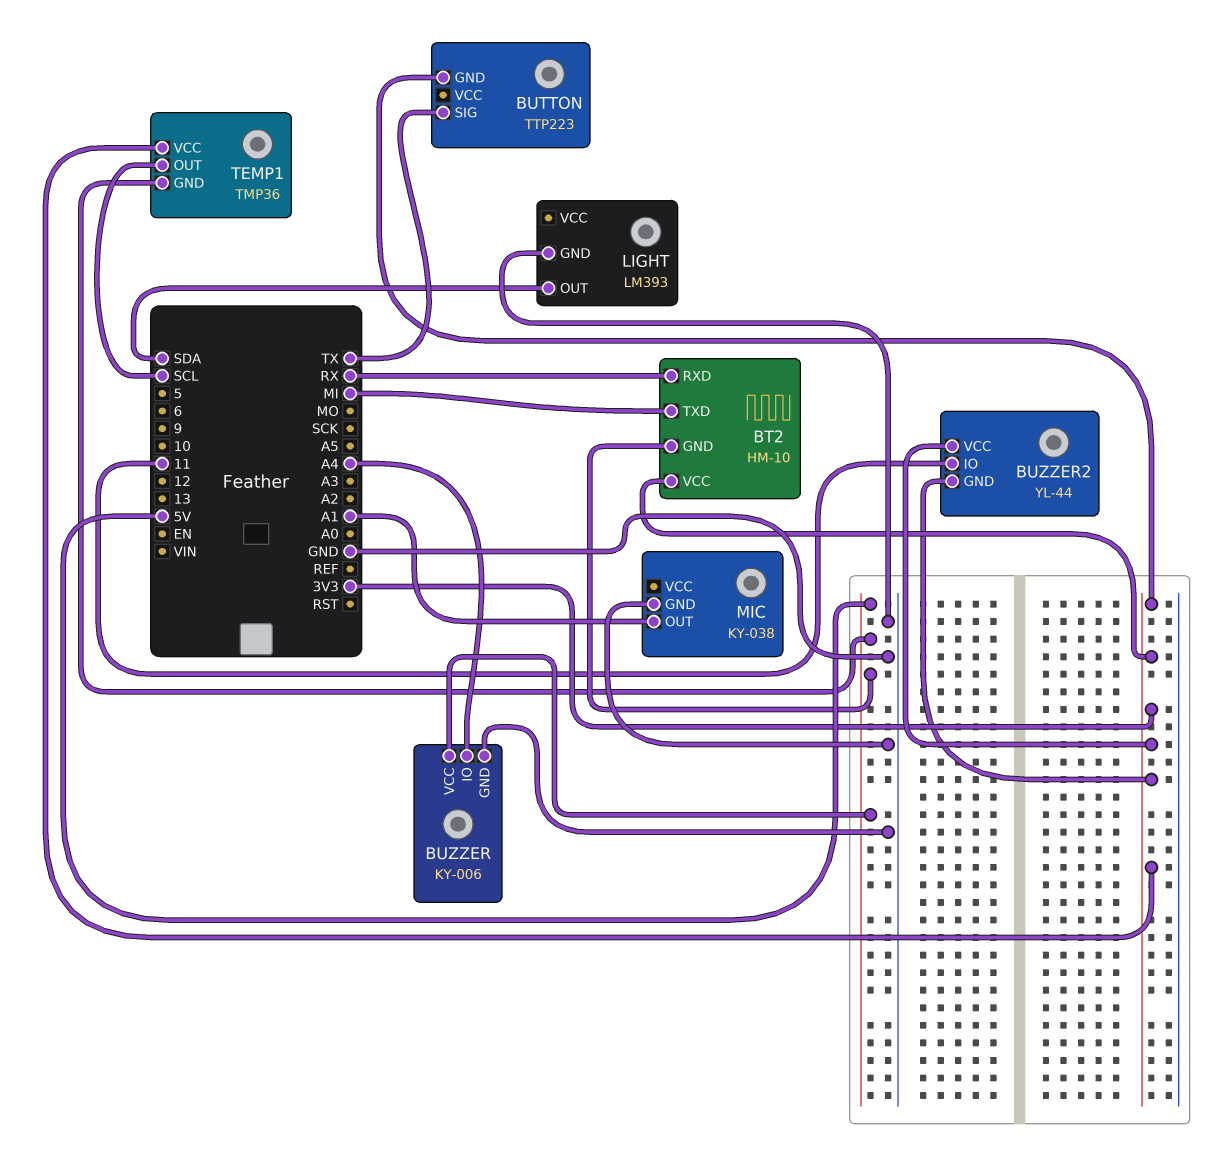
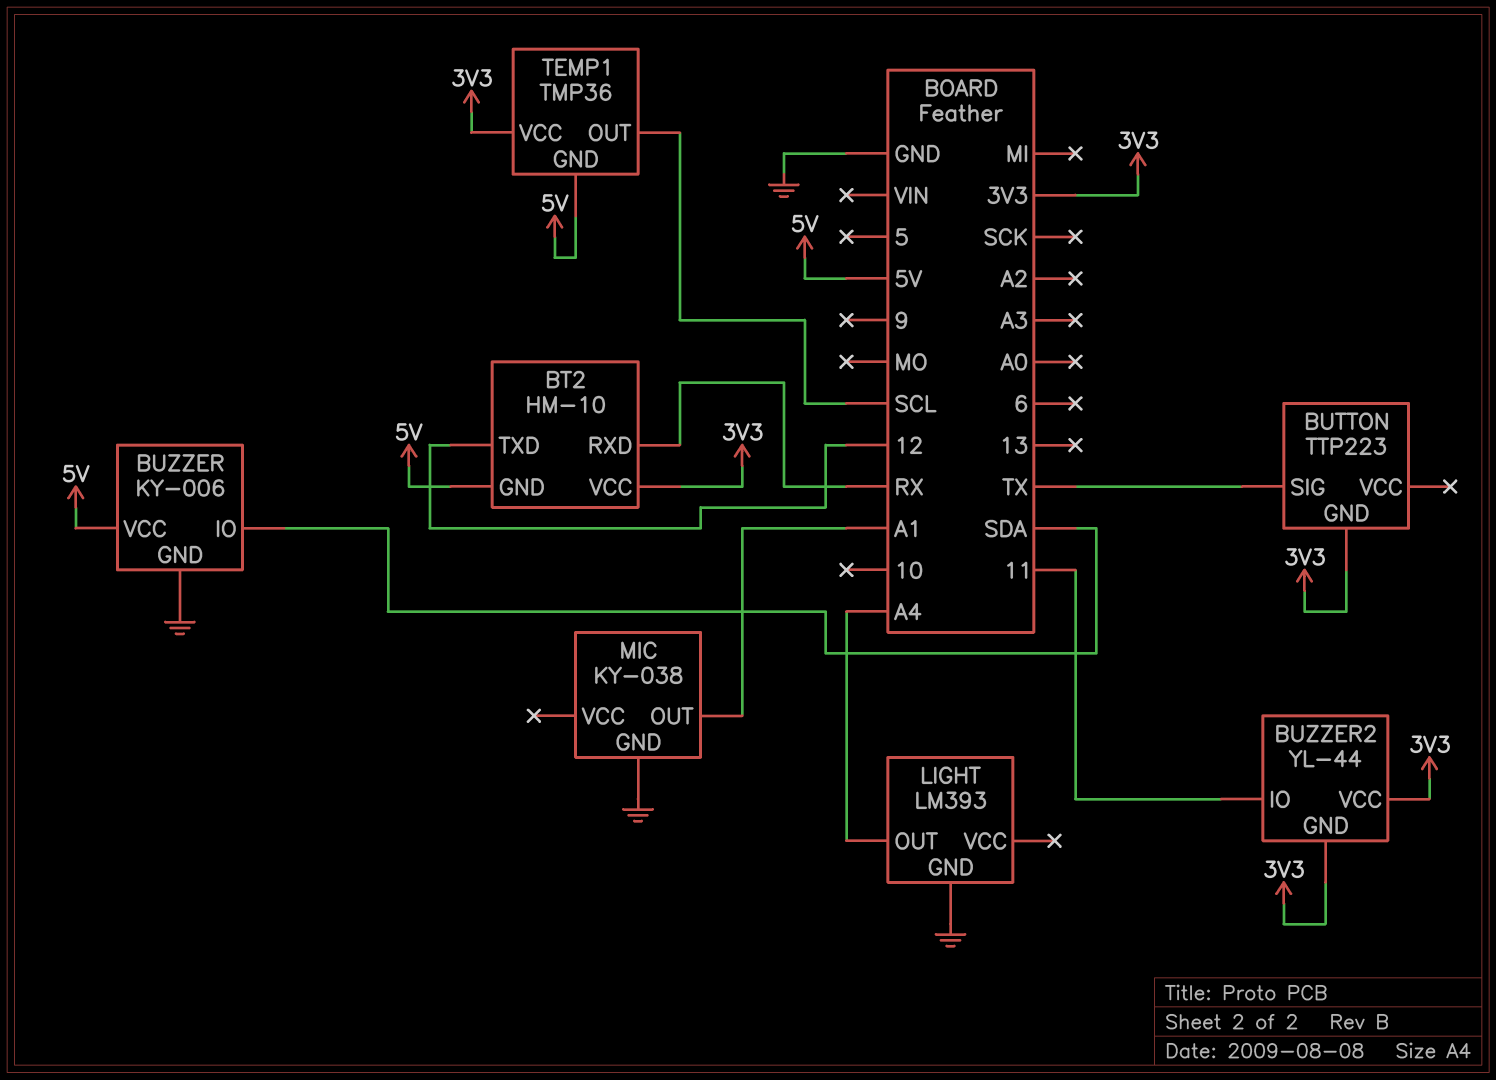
BT2 pin TXD: MI -> 12
BUZZER pin IO: A4 -> SDA
LIGHT pin OUT: SDA -> A4

